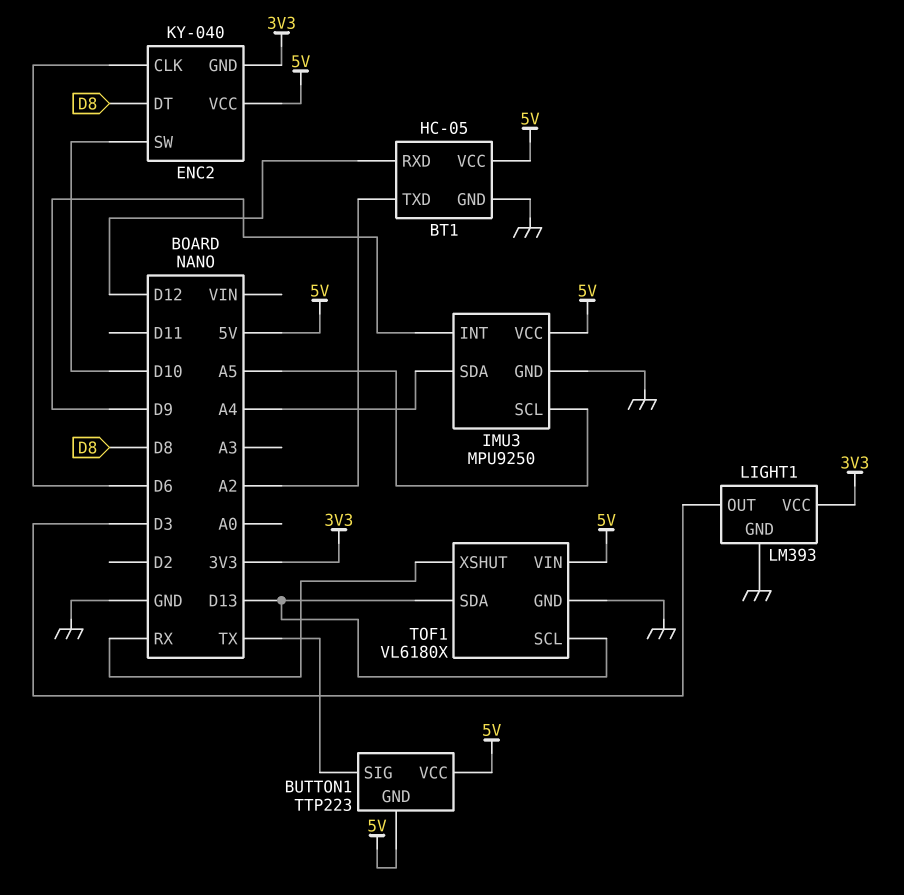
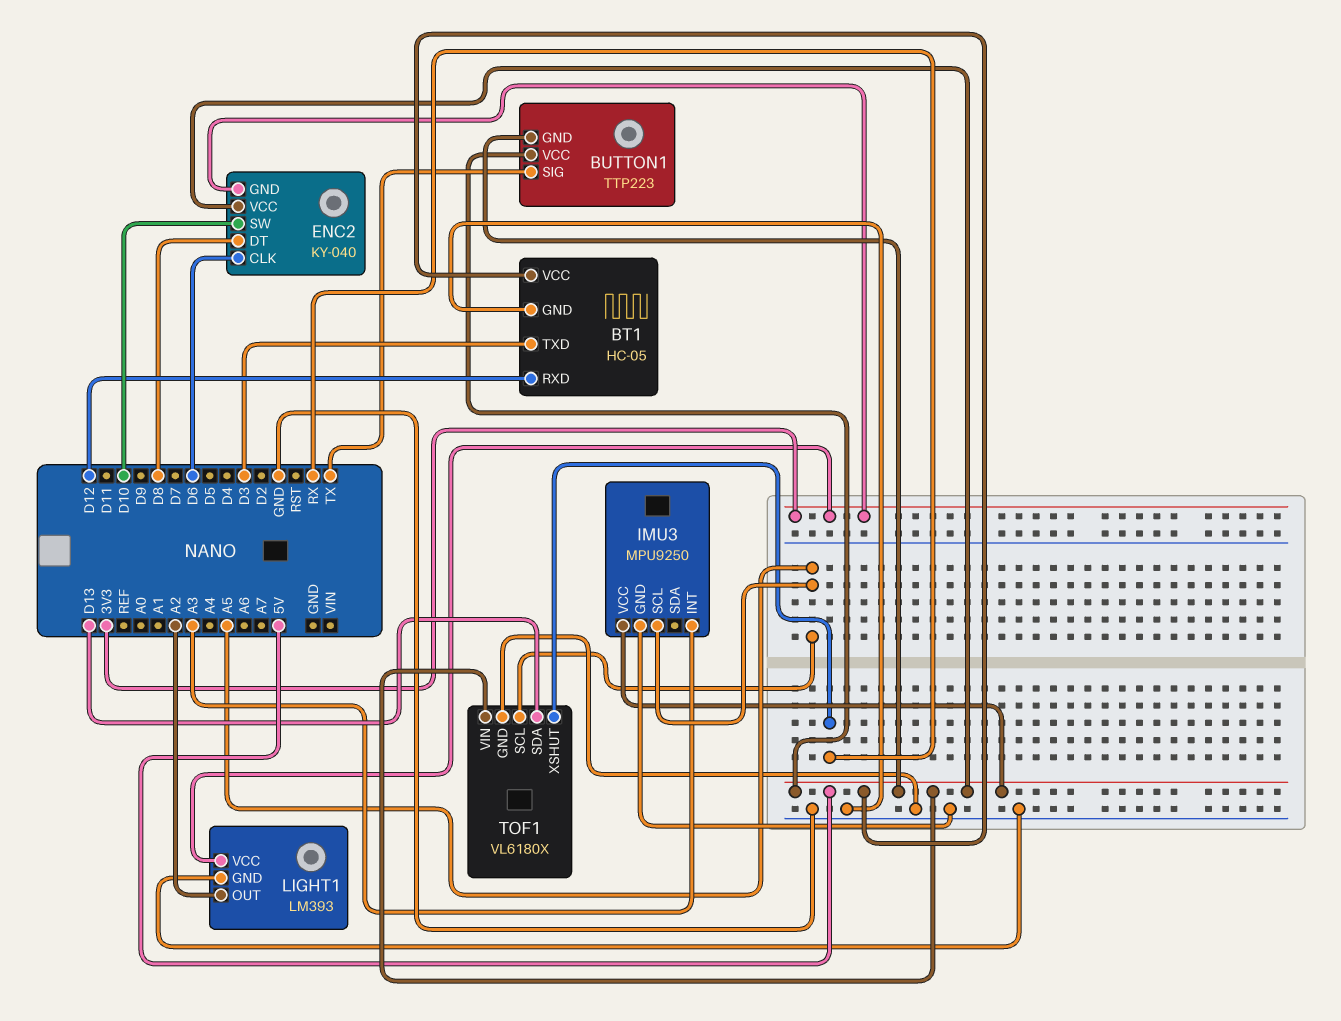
BT1 pin TXD: A2 -> D3
IMU3 pin INT: D9 -> A3
IMU3 pin SDA: A4 -> none
LIGHT1 pin OUT: D3 -> A2
TOF1 pin SCL: D13 -> A5

